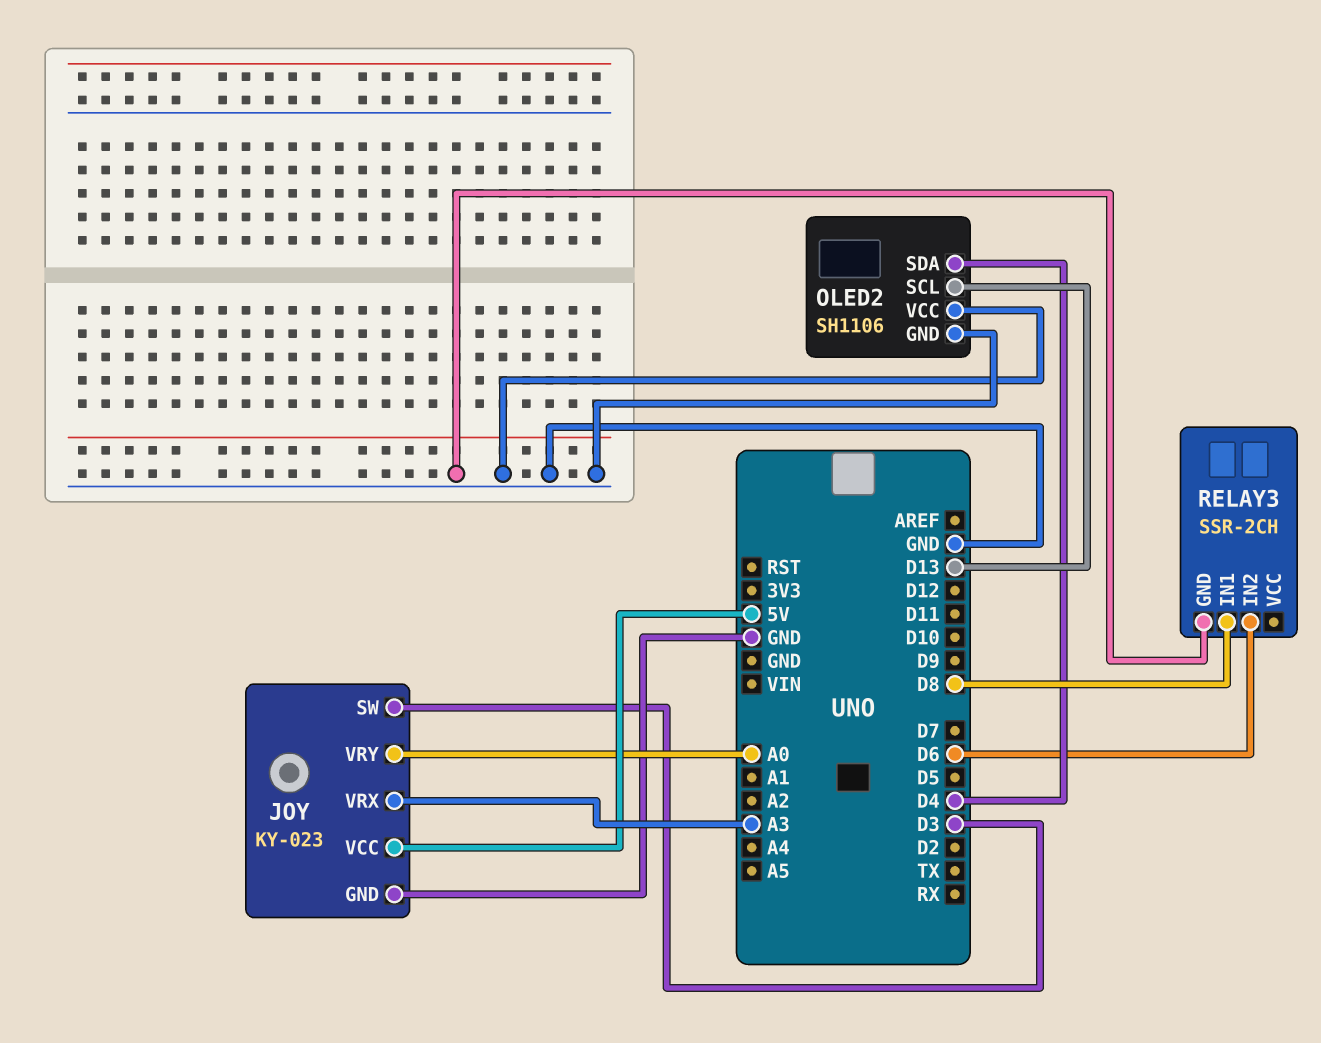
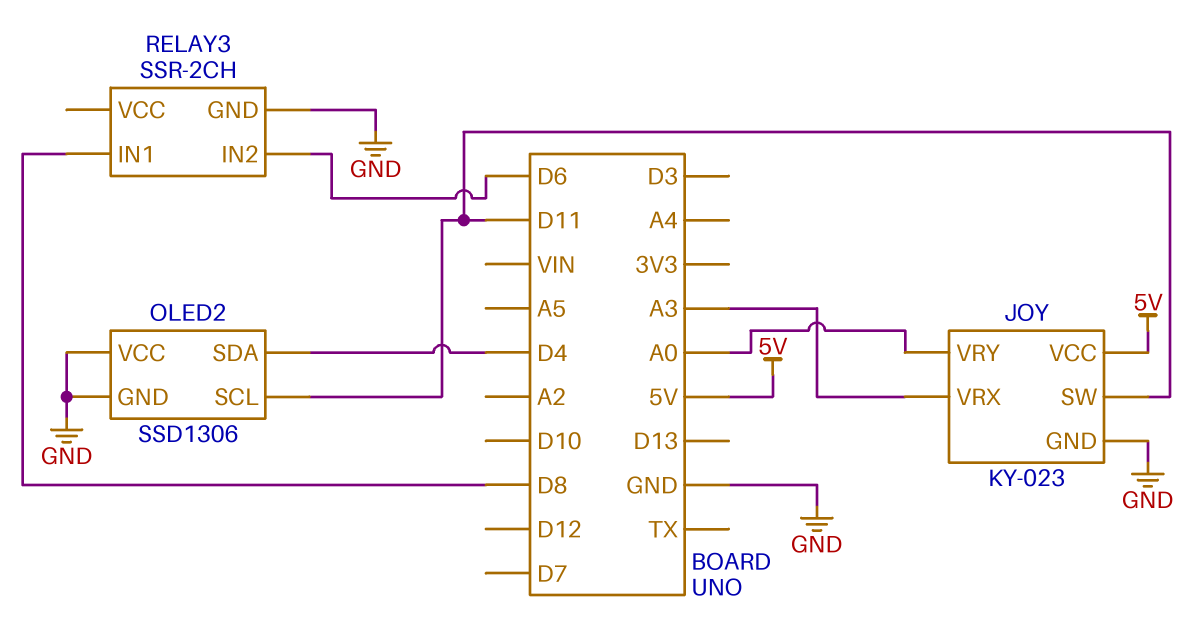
JOY pin SW: D3 -> D11
OLED2: SH1106 -> SSD1306
OLED2 pin SCL: D13 -> D11

